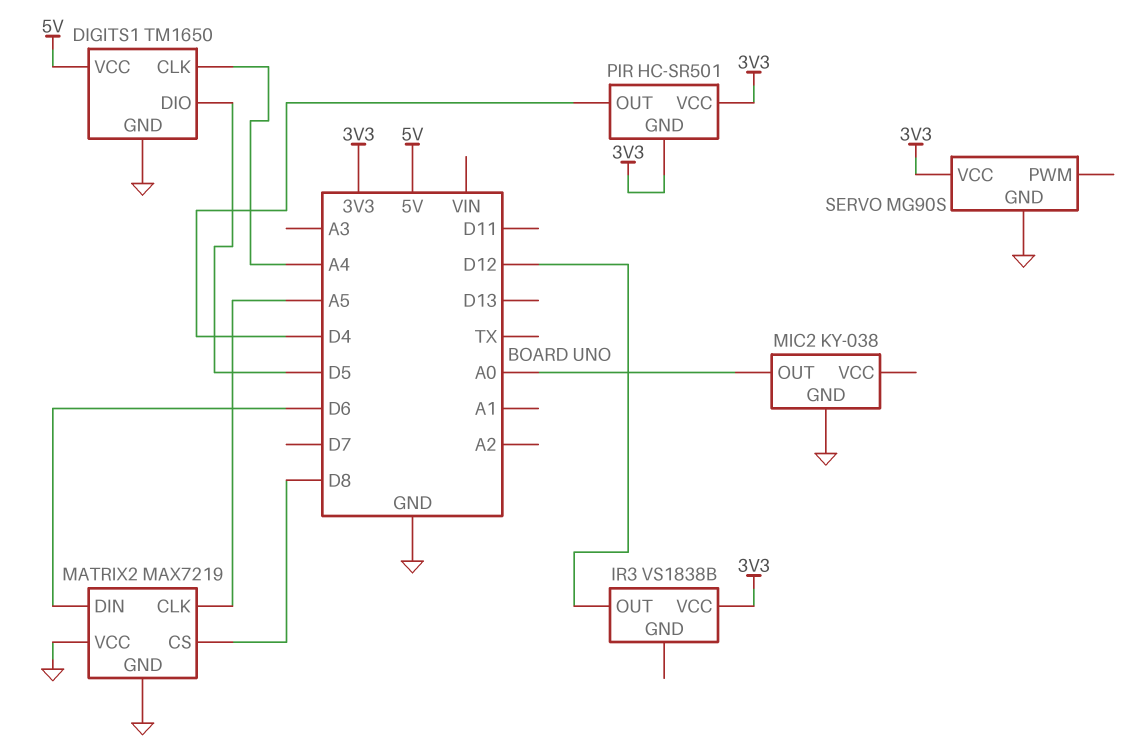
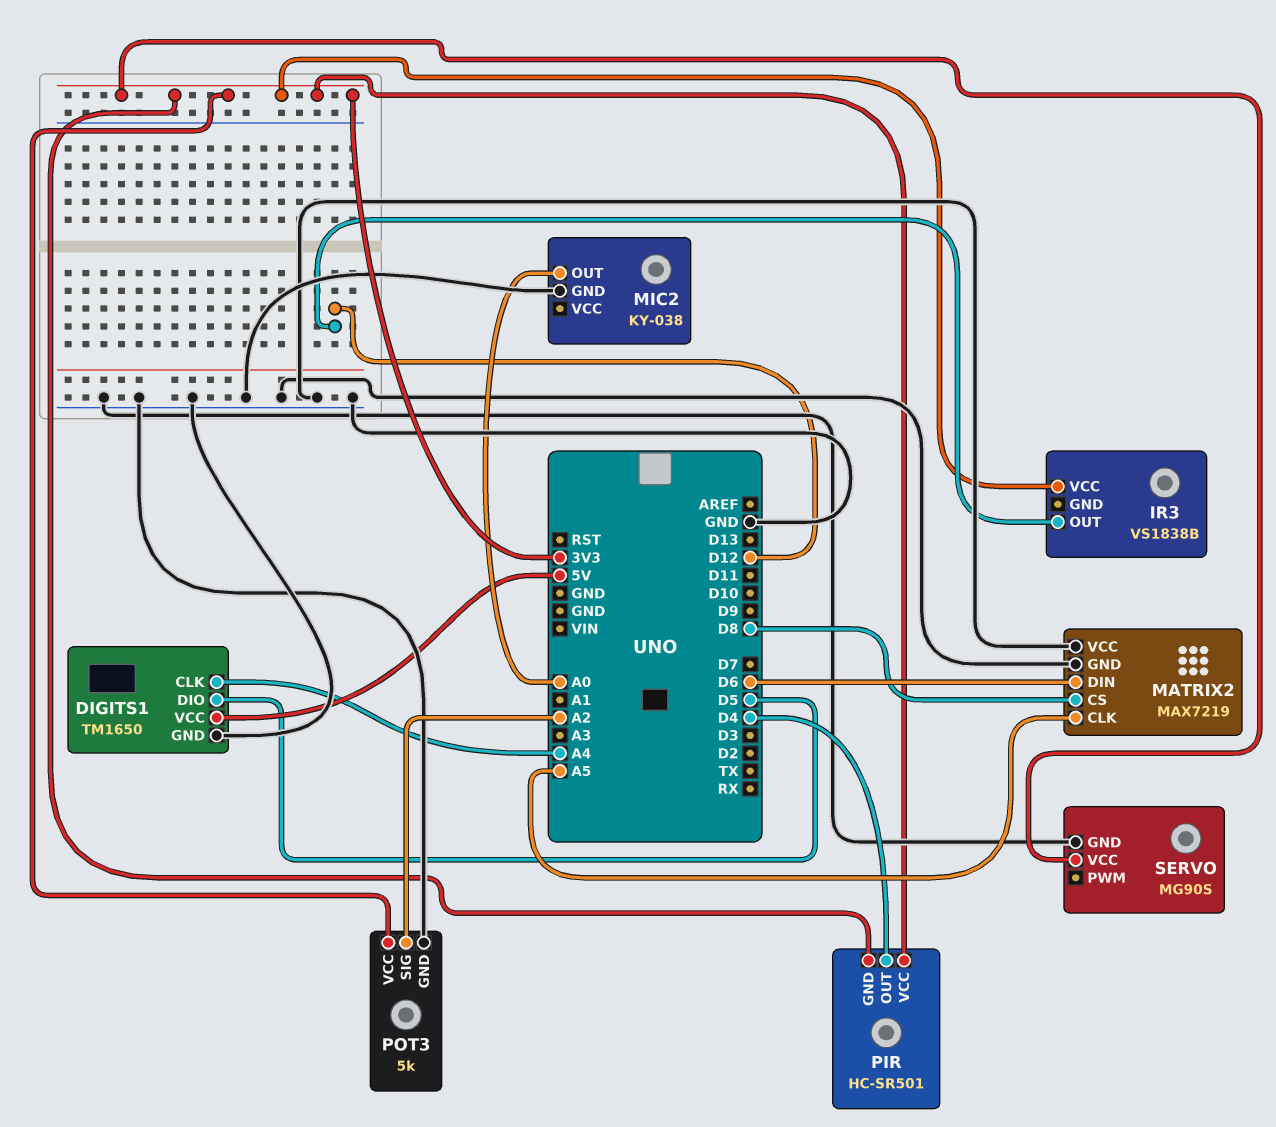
POT3: none -> 5k
POT3 pin GND: none -> GND
POT3 pin SIG: none -> A2
POT3 pin VCC: none -> 3V3

